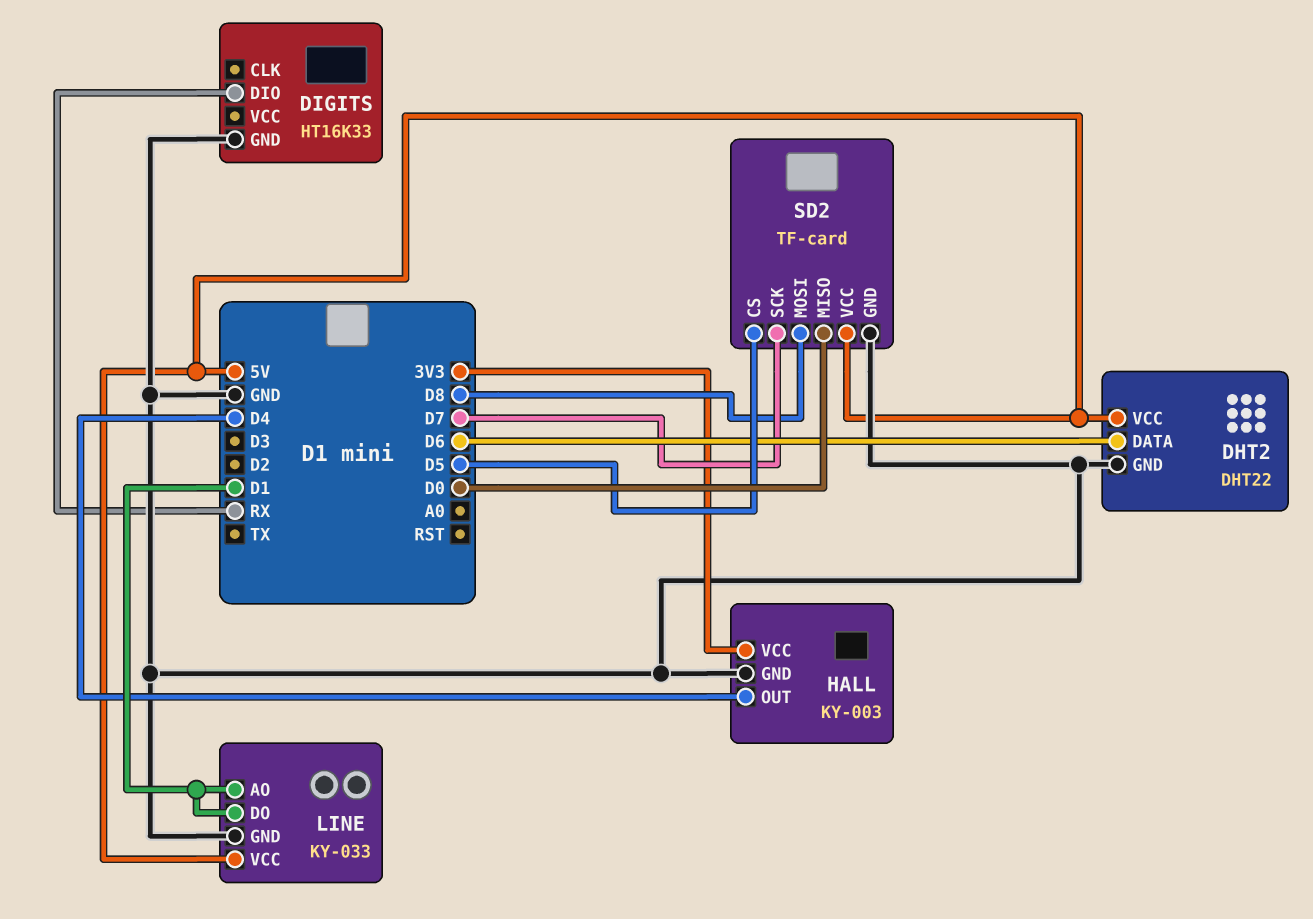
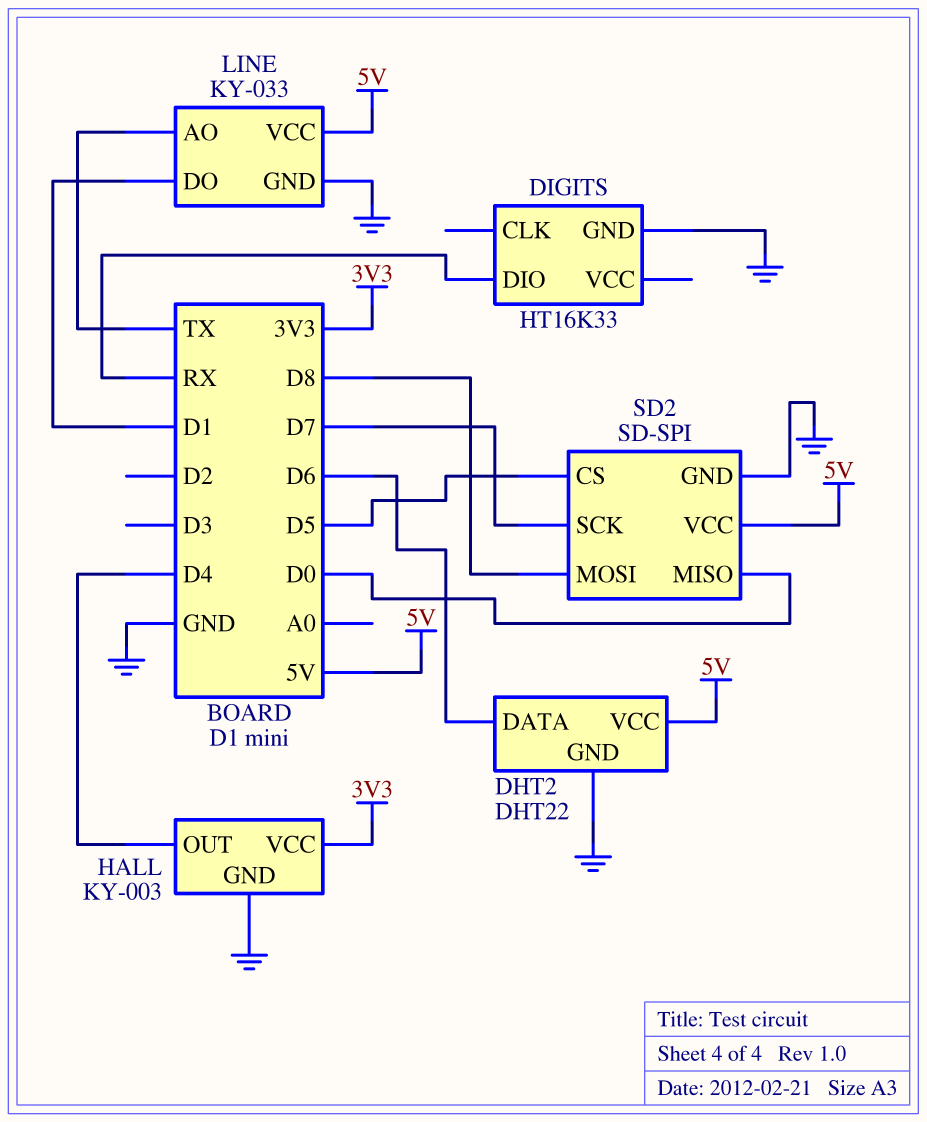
LINE pin AO: D1 -> TX
SD2: TF-card -> SD-SPI

